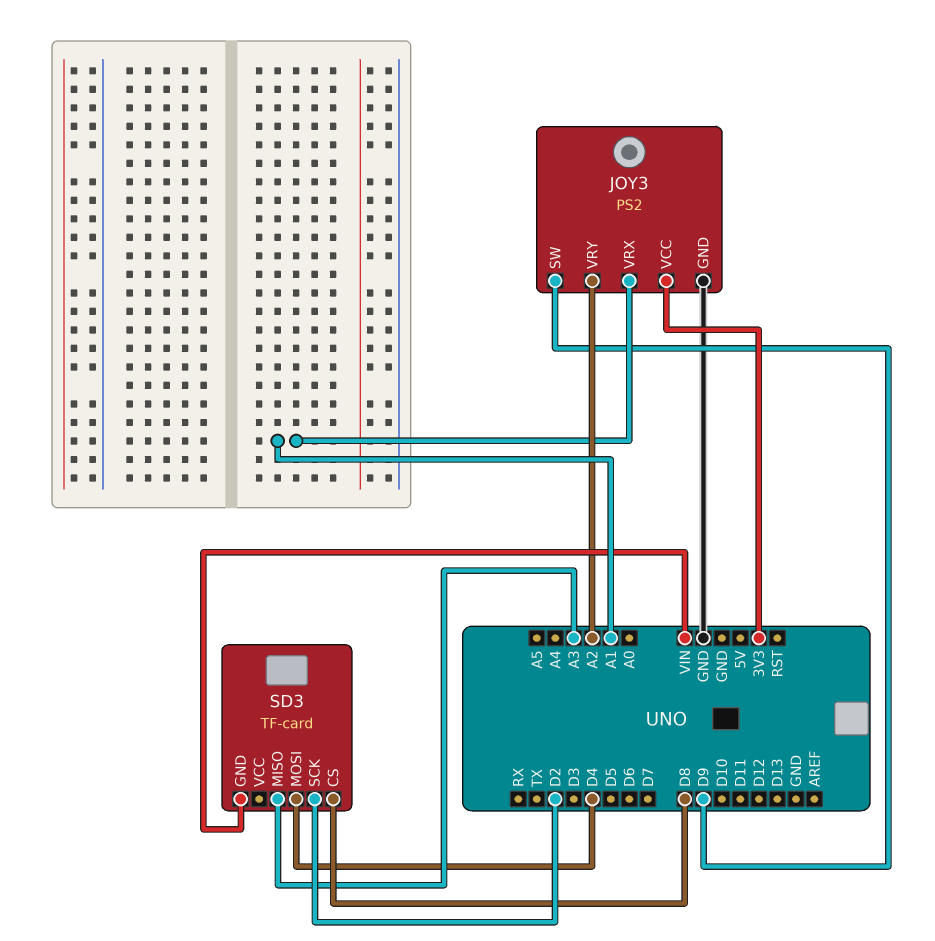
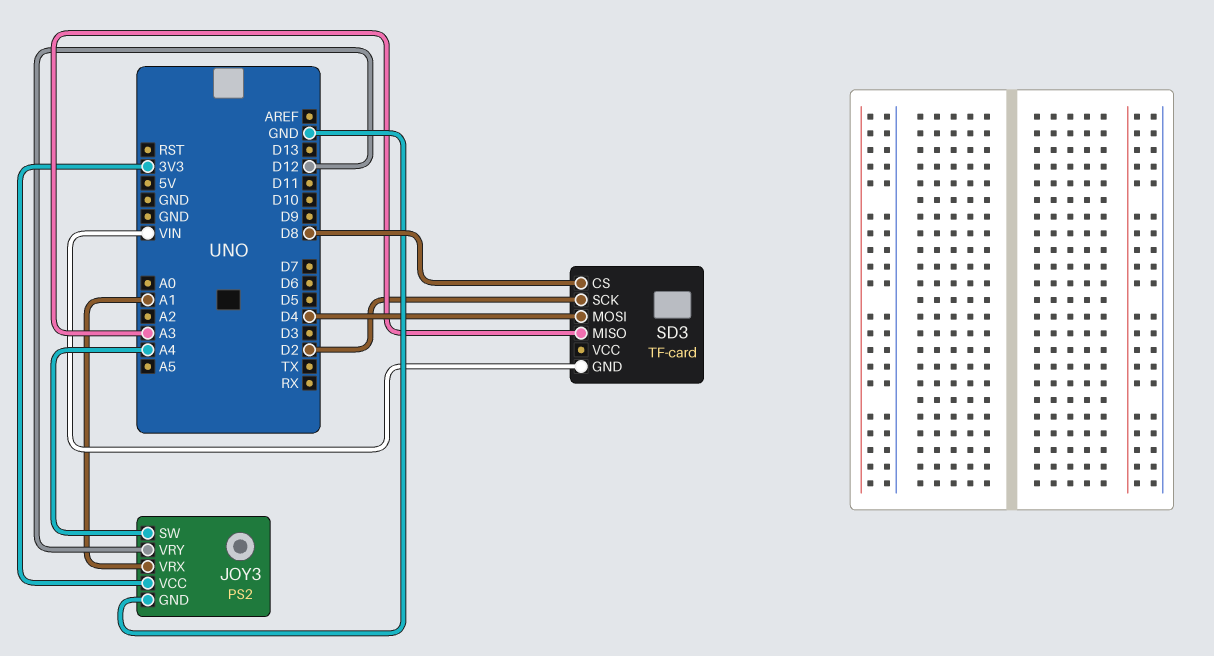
JOY3 pin SW: D9 -> A4
JOY3 pin VRY: A2 -> D12

